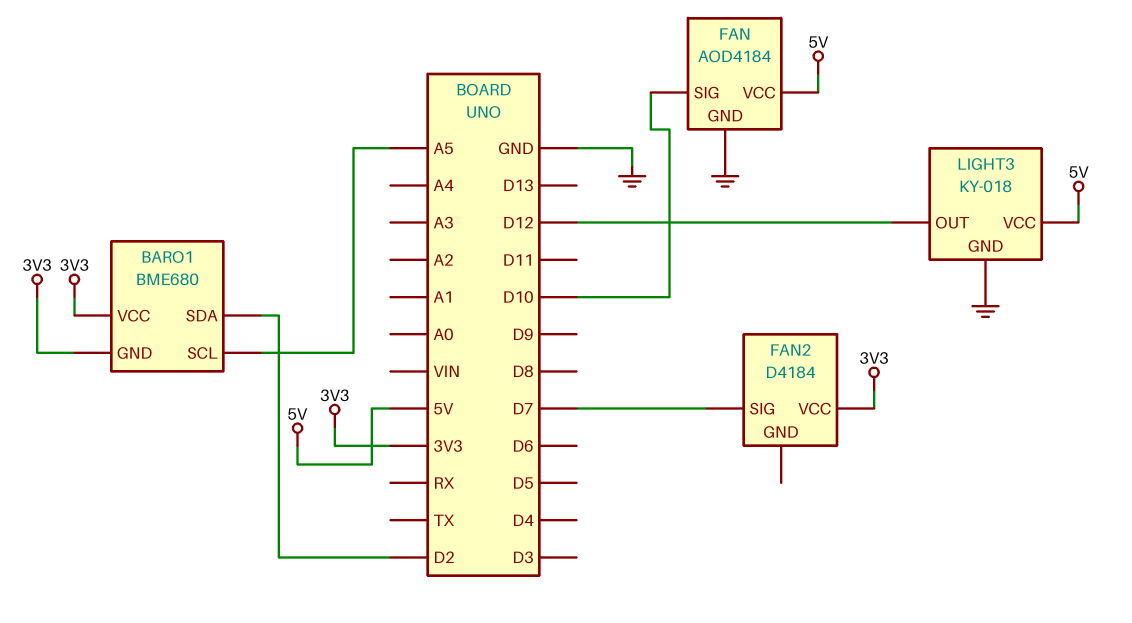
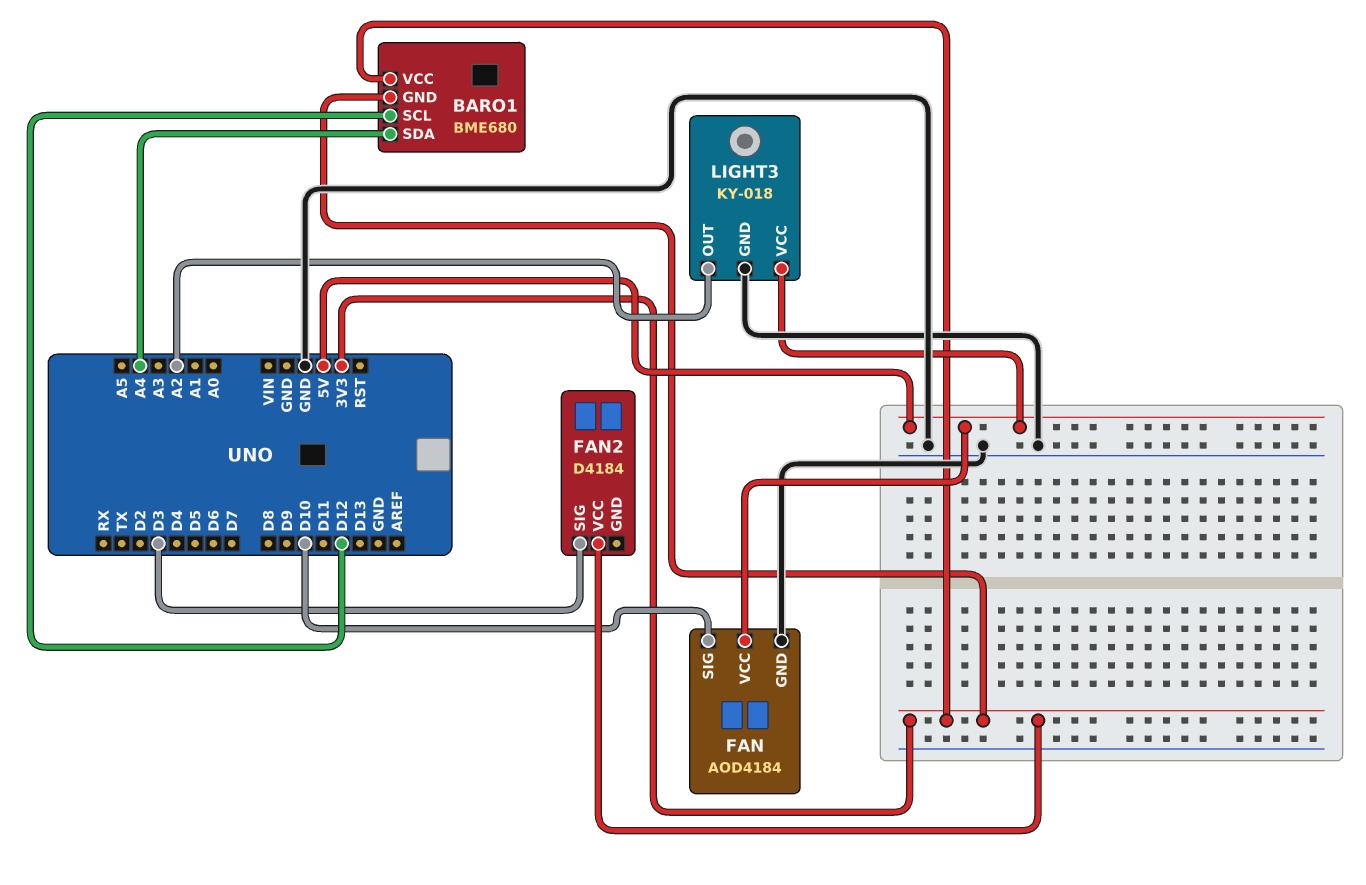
BARO1 pin SCL: A5 -> D12
BARO1 pin SDA: D2 -> A4
FAN2 pin SIG: D7 -> D3
LIGHT3 pin OUT: D12 -> A2

